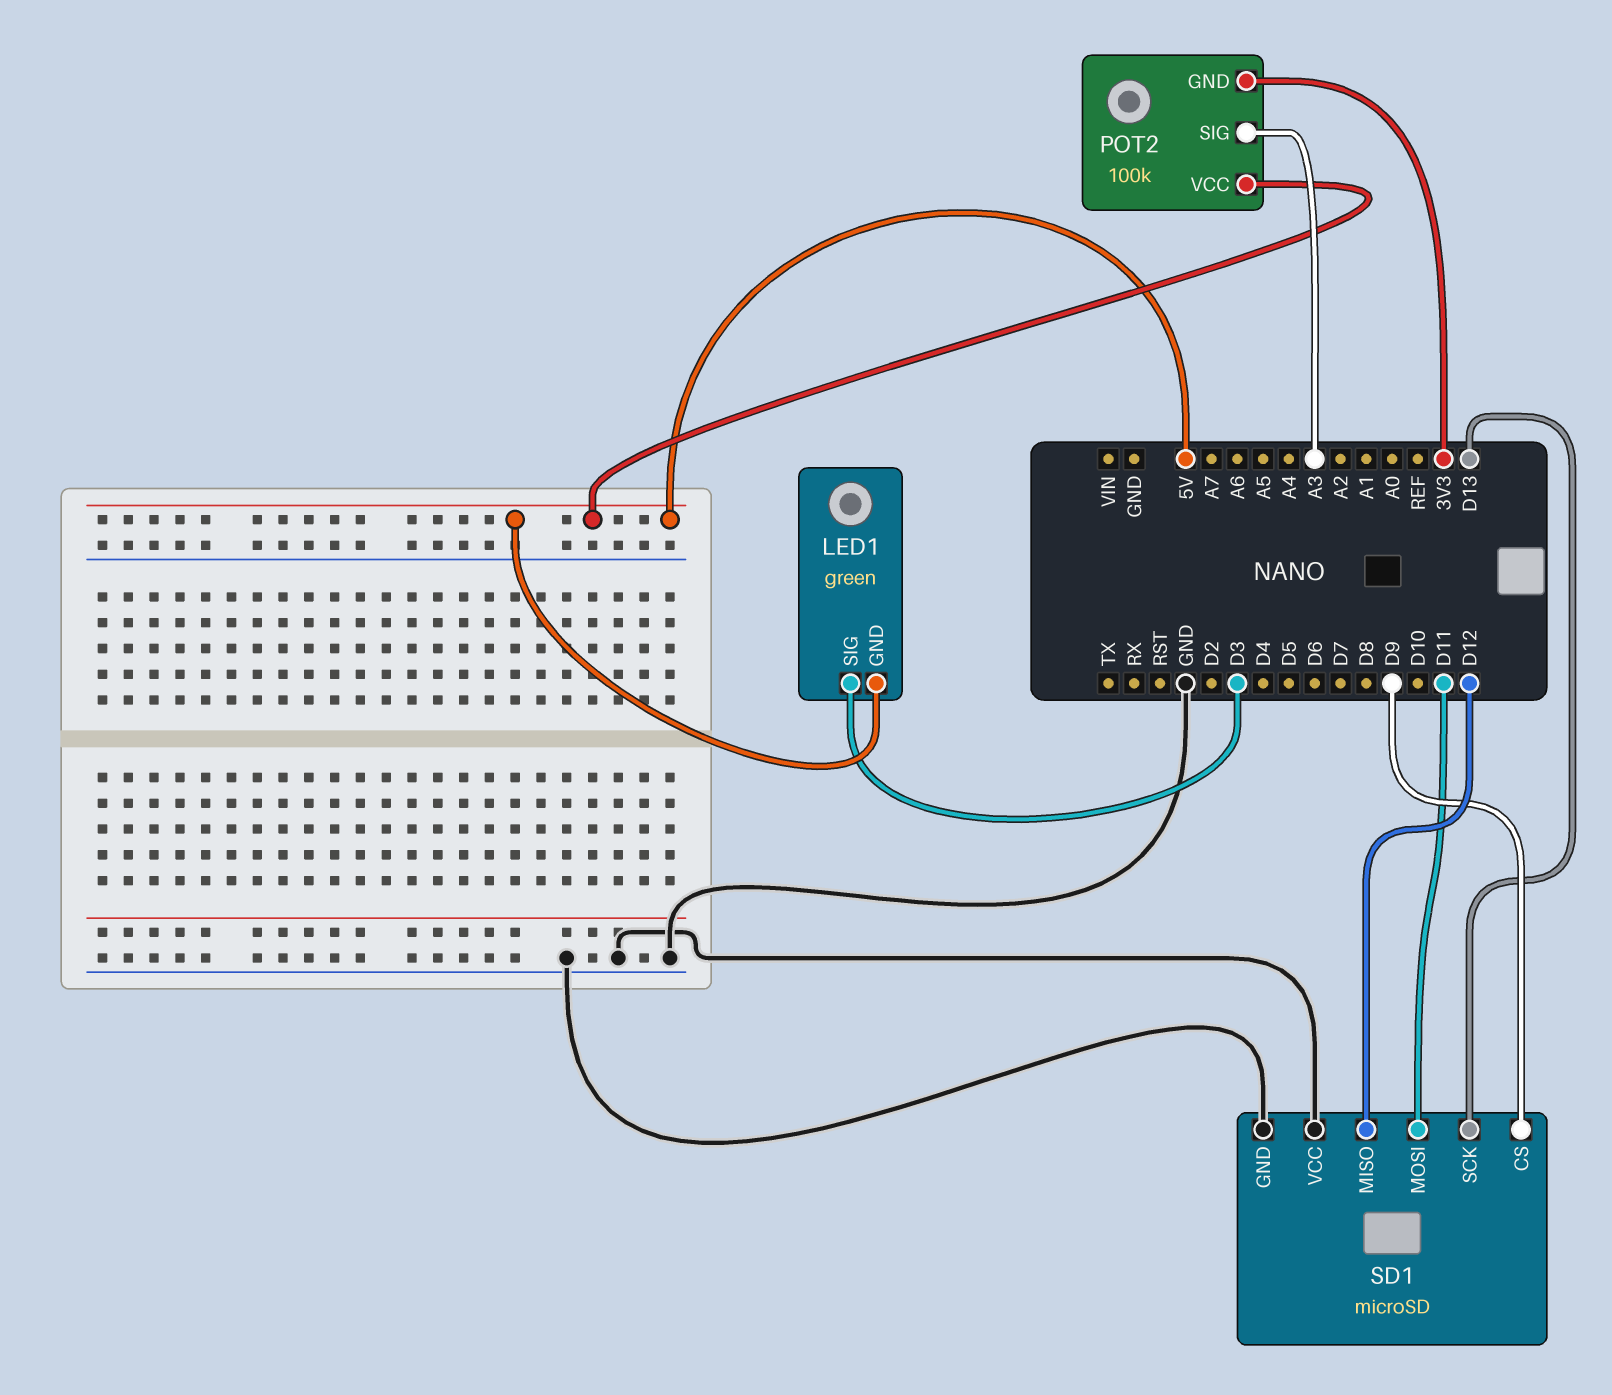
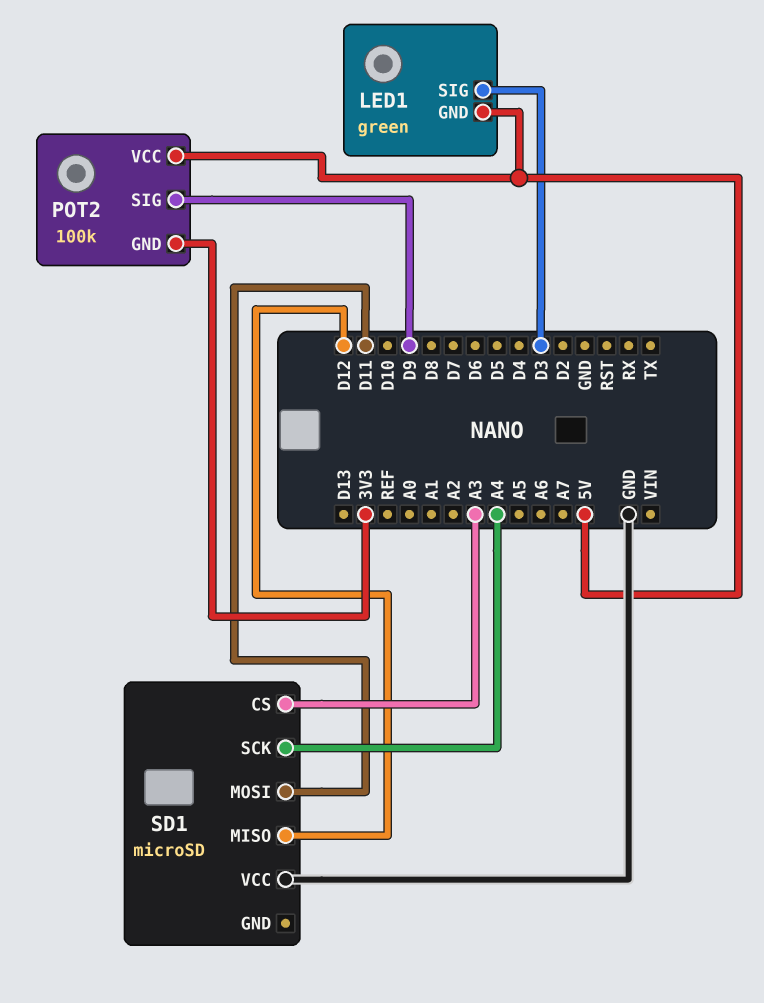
POT2 pin SIG: A3 -> D9
SD1 pin CS: D9 -> A3
SD1 pin GND: GND -> none
SD1 pin SCK: D13 -> A4

